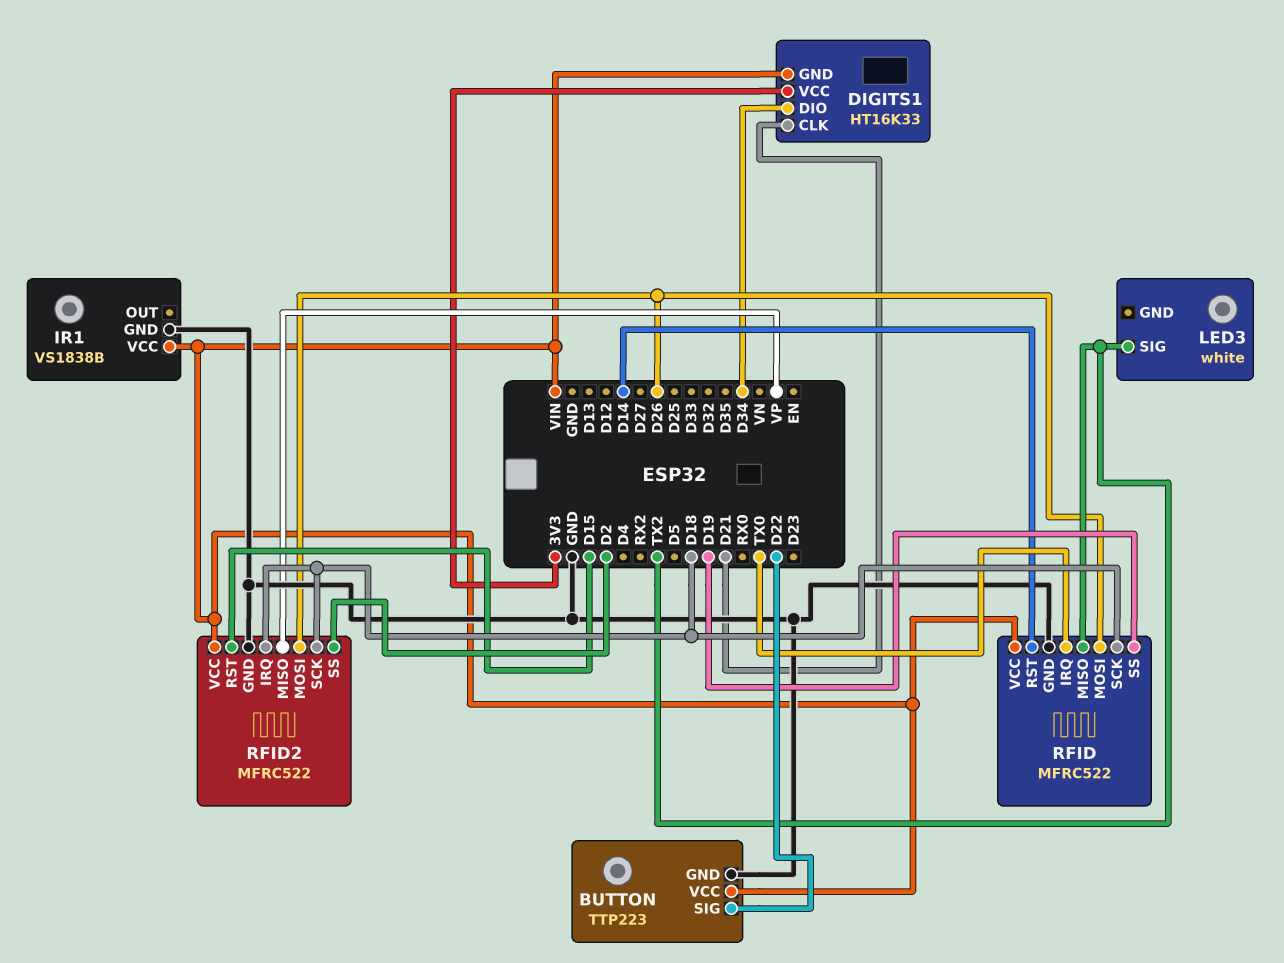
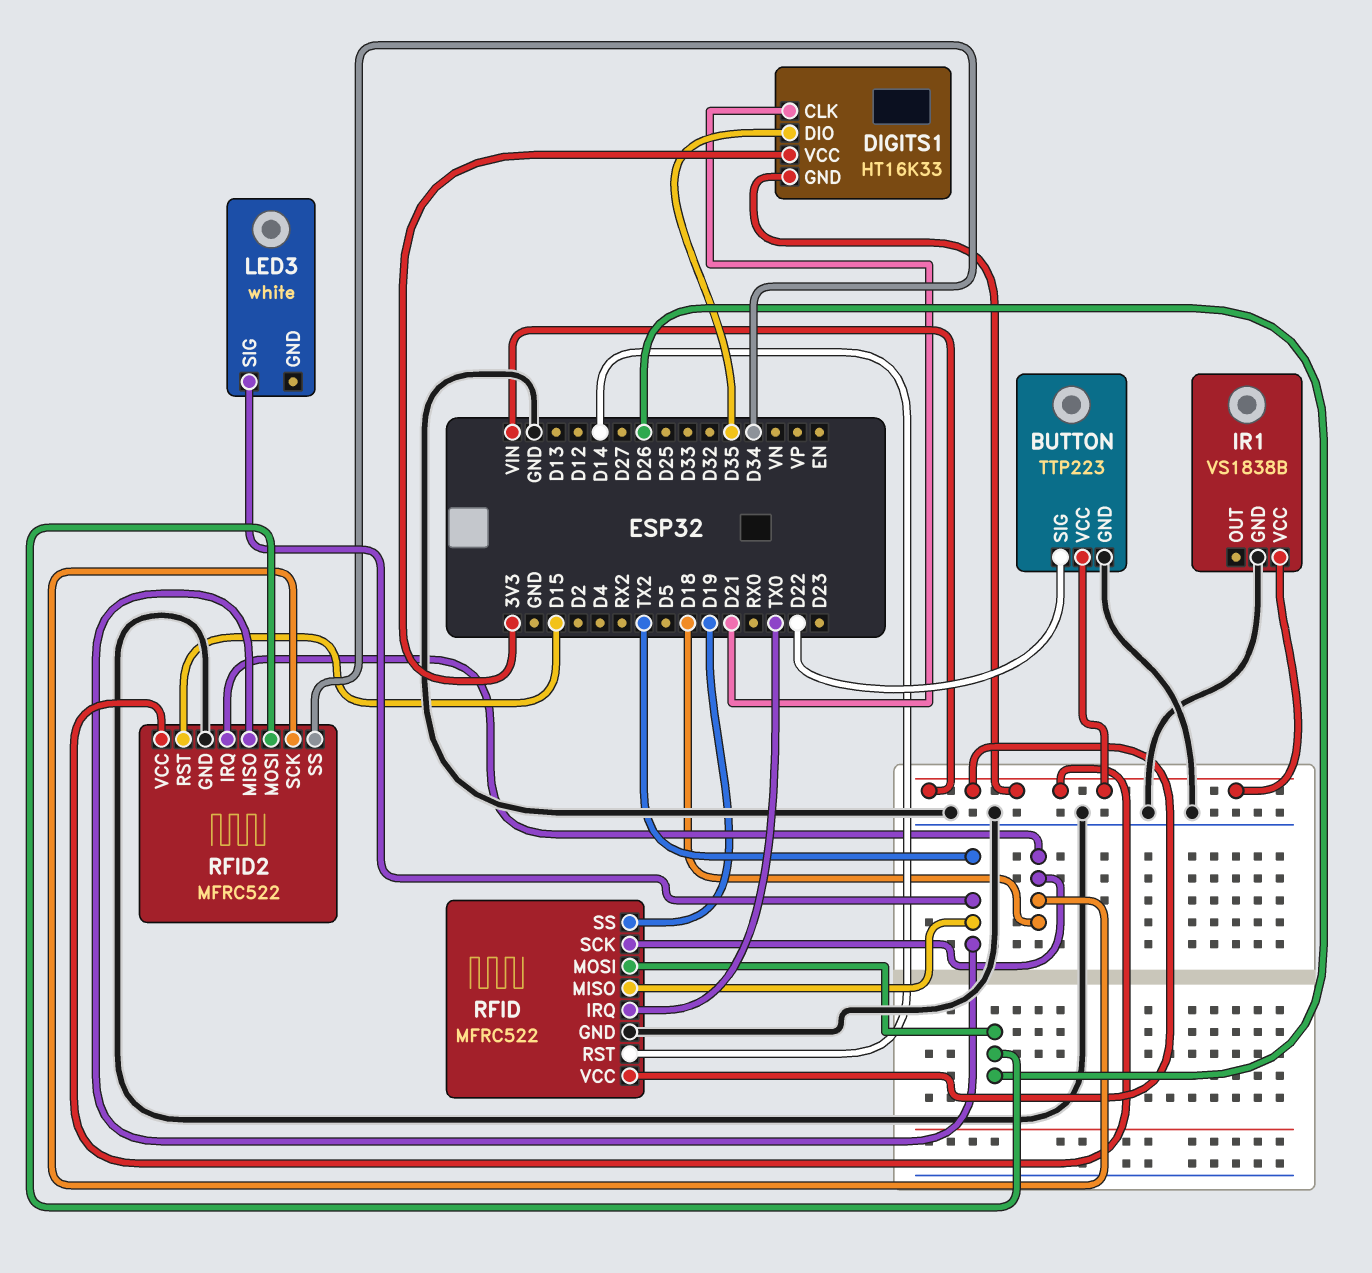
DIGITS1 pin DIO: D34 -> D35
RFID2 pin MISO: VP -> TX2
RFID2 pin SS: D2 -> D34

